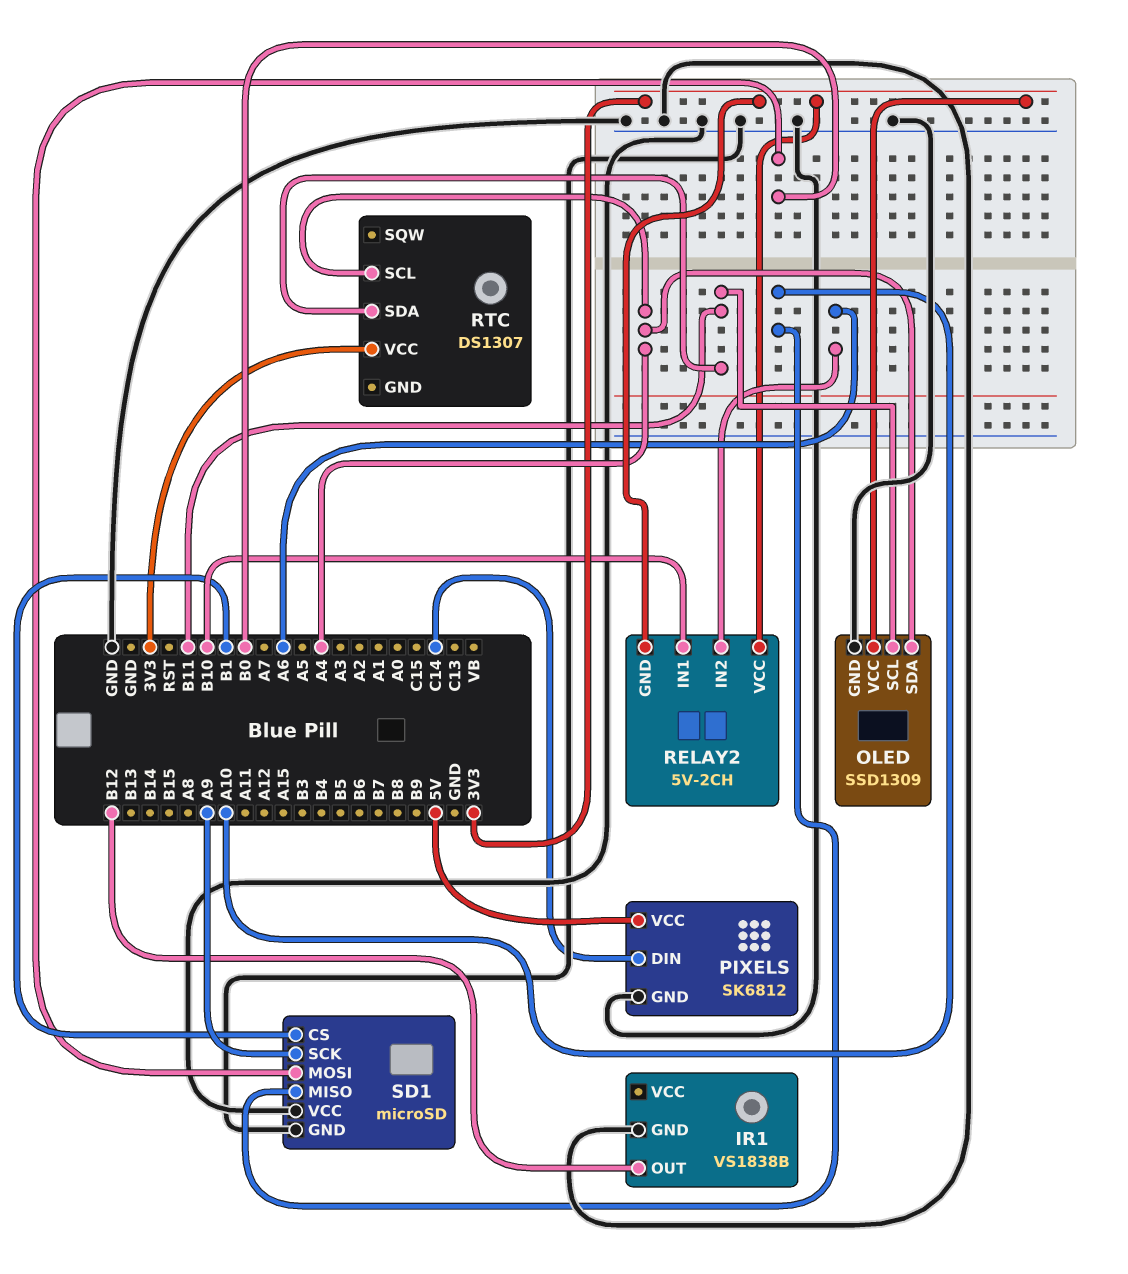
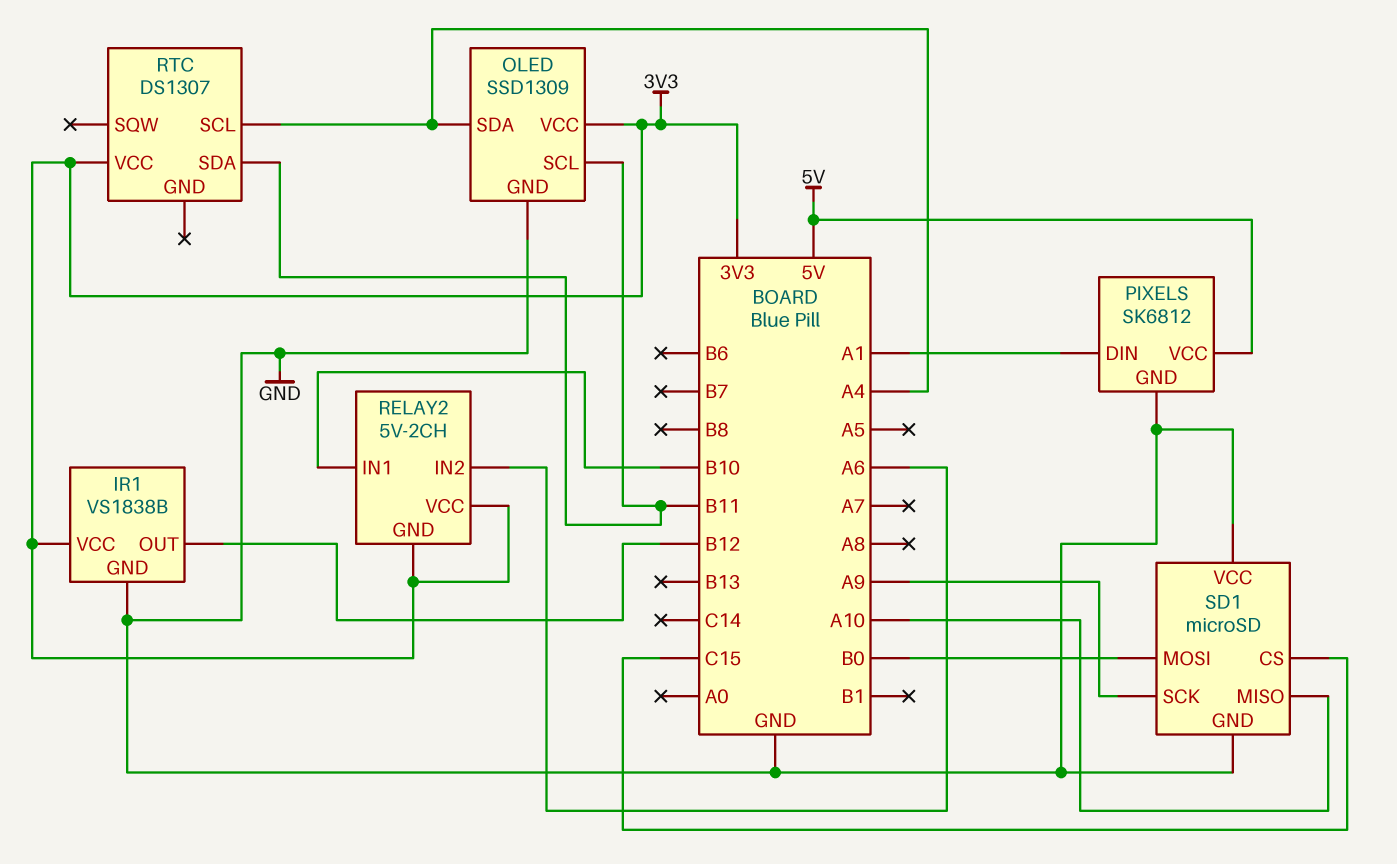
IR1 pin VCC: none -> 3V3
PIXELS pin DIN: C14 -> A1
SD1 pin CS: B1 -> C15

